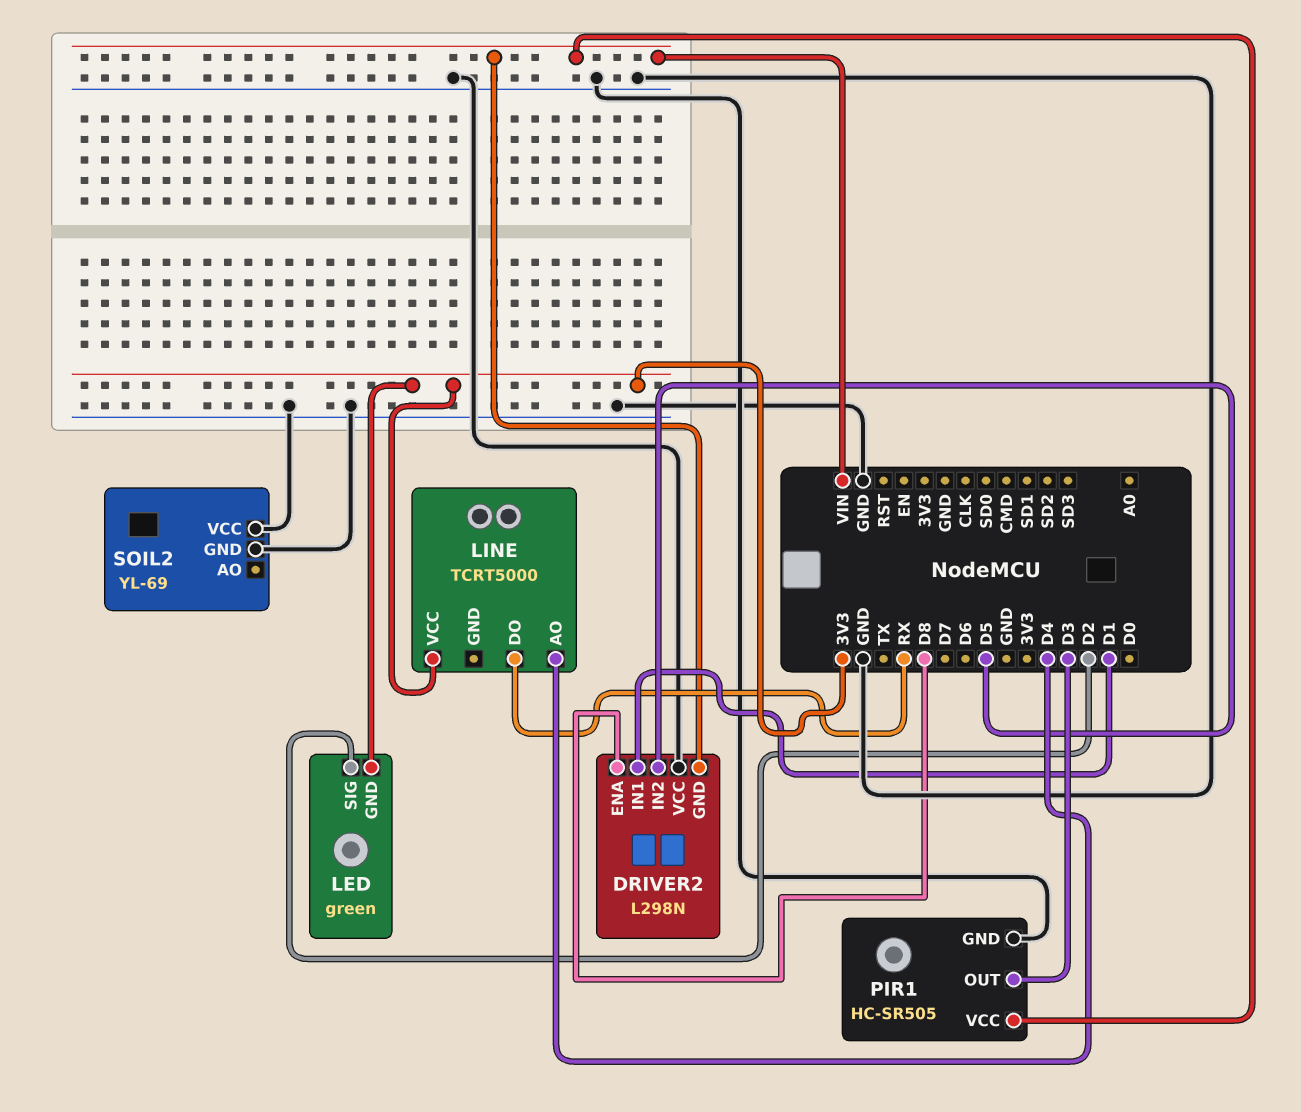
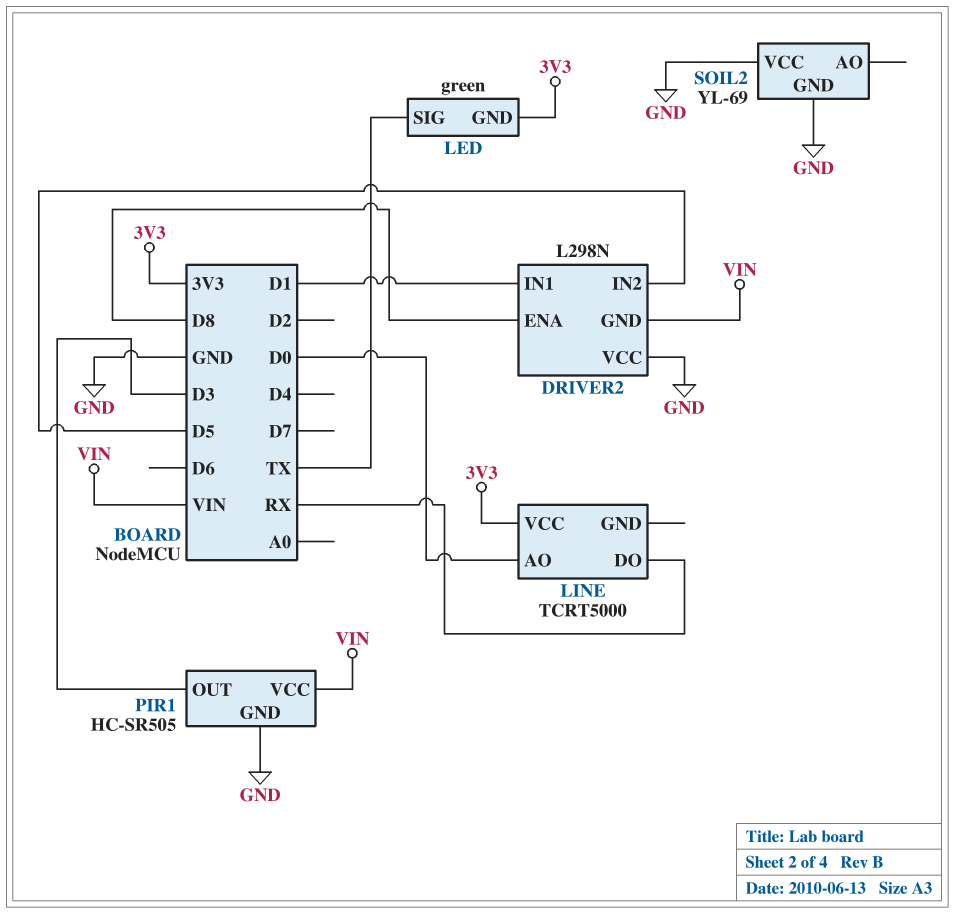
LED pin SIG: D2 -> TX
LINE pin AO: D4 -> D0

